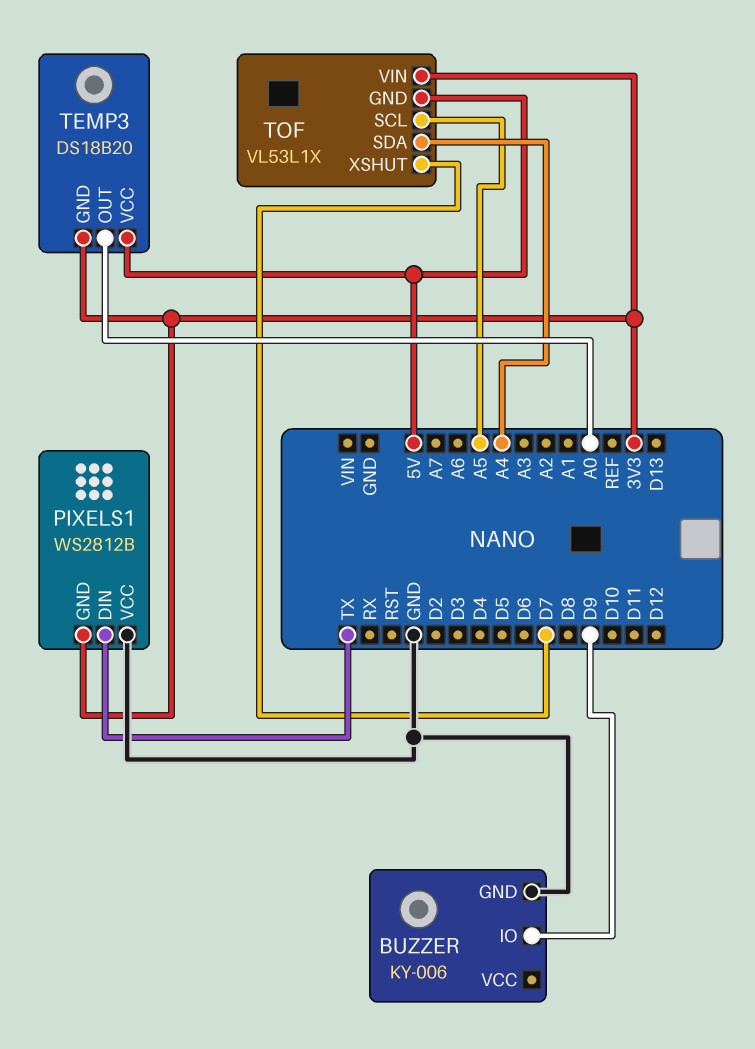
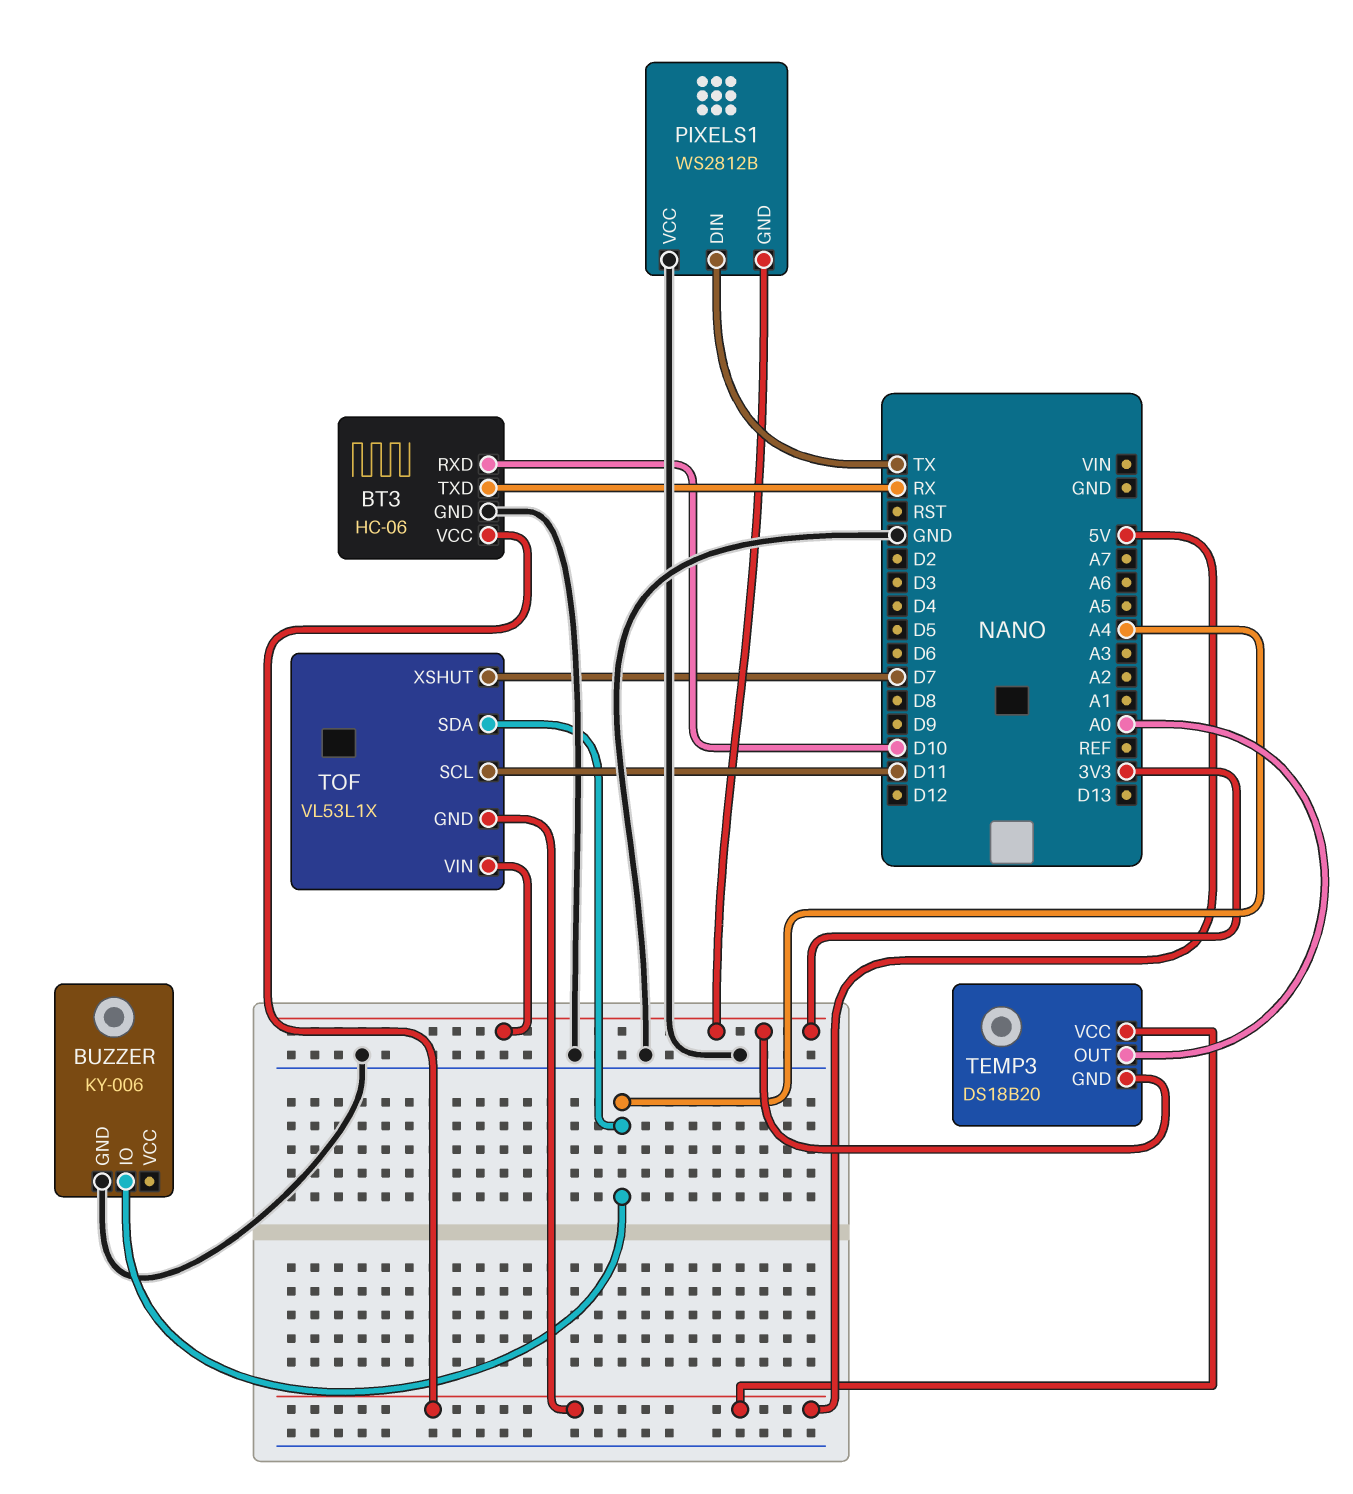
BT3: none -> HC-06
BT3 pin GND: none -> GND
BT3 pin RXD: none -> D10
BT3 pin TXD: none -> RX
BT3 pin VCC: none -> 5V
BUZZER pin IO: D9 -> A4
TOF pin SCL: A5 -> D11

